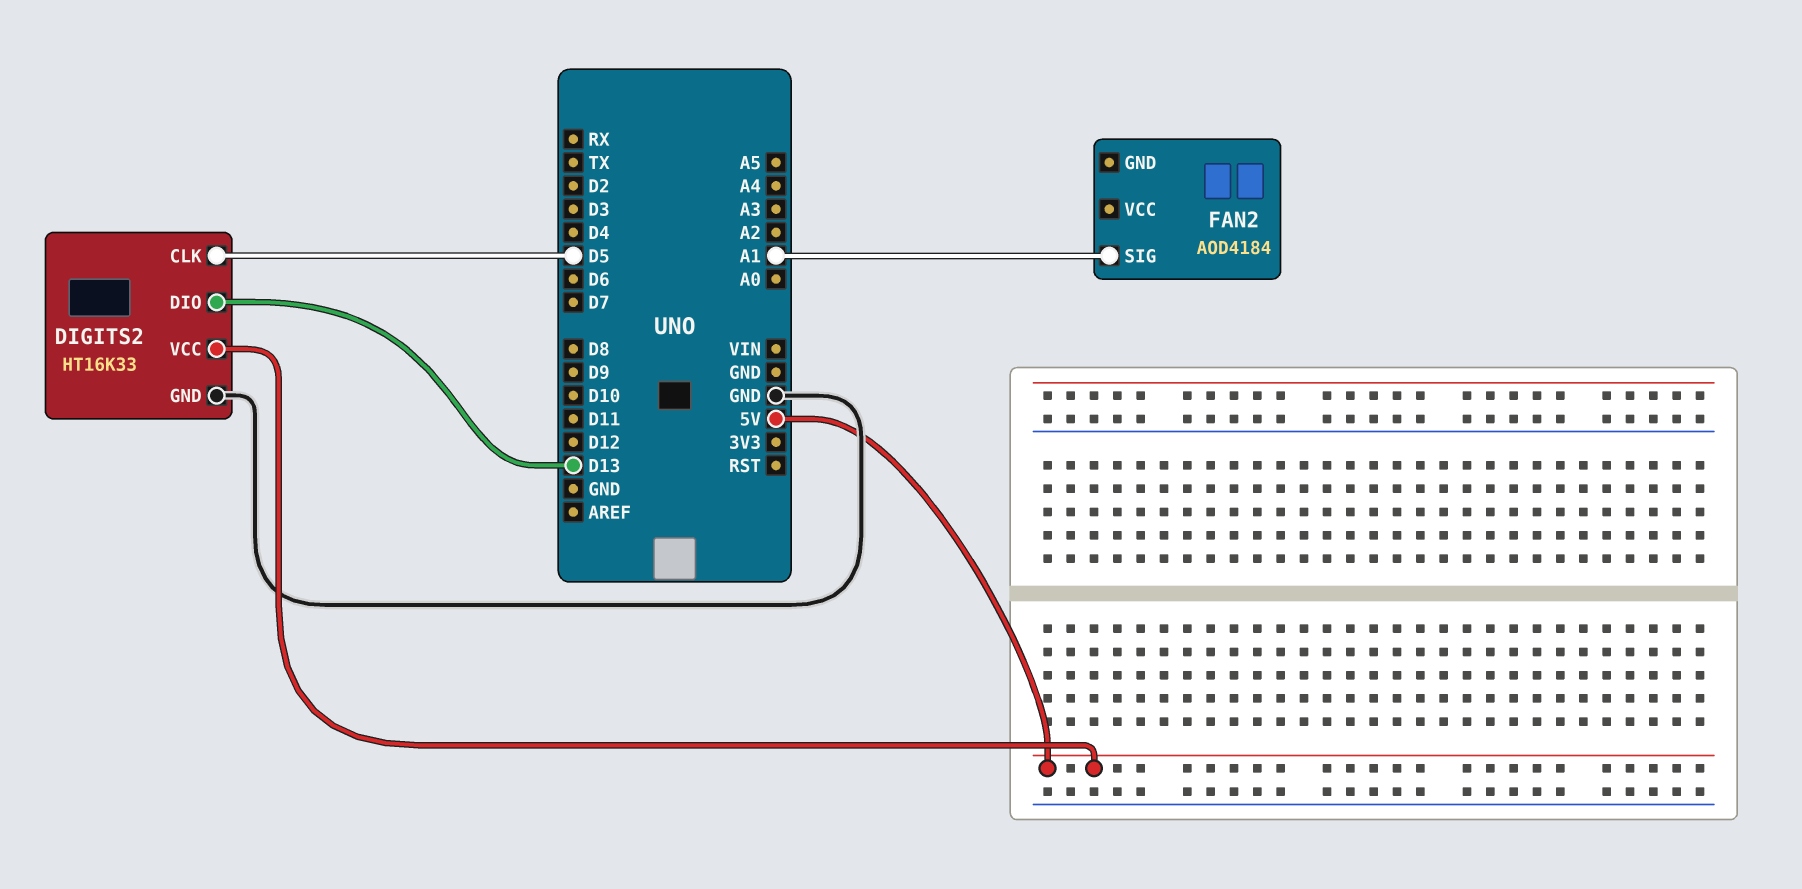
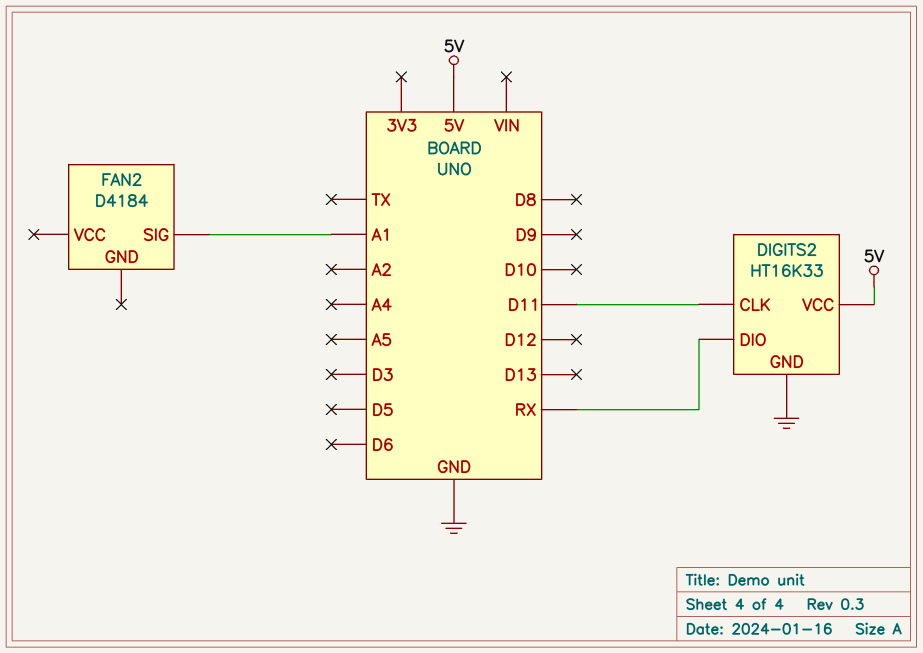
DIGITS2 pin CLK: D5 -> D11
DIGITS2 pin DIO: D13 -> RX
FAN2: AOD4184 -> D4184

